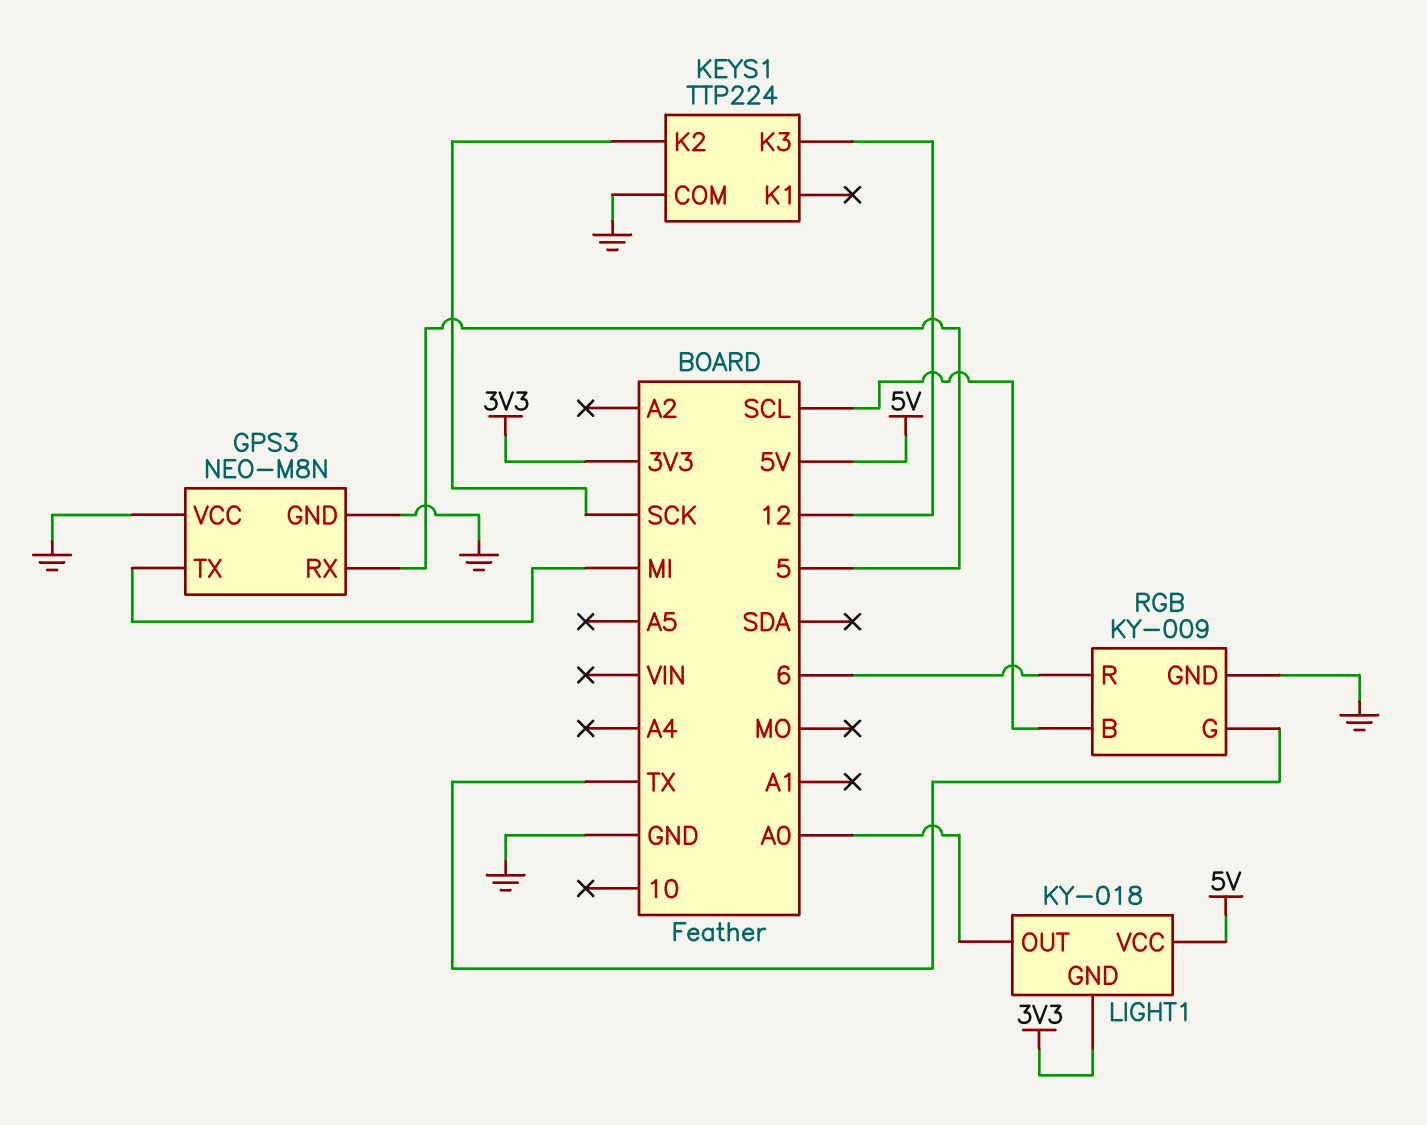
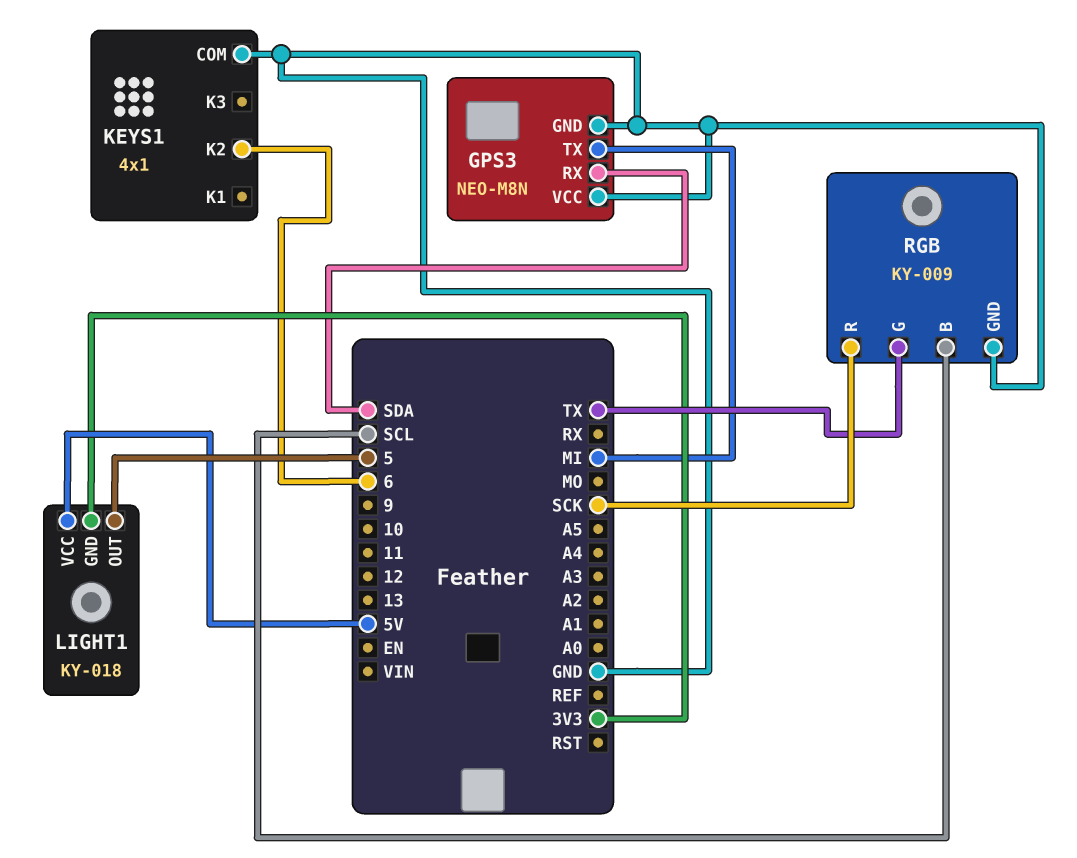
GPS3 pin RX: 5 -> SDA
KEYS1: TTP224 -> 4x1
KEYS1 pin K2: SCK -> 6
KEYS1 pin K3: 12 -> none
LIGHT1 pin OUT: A0 -> 5
RGB pin R: 6 -> SCK

